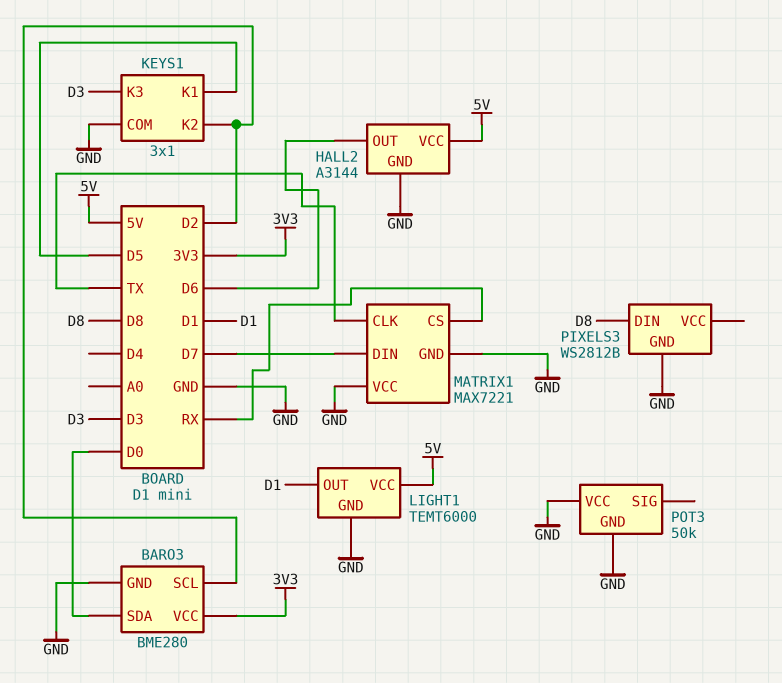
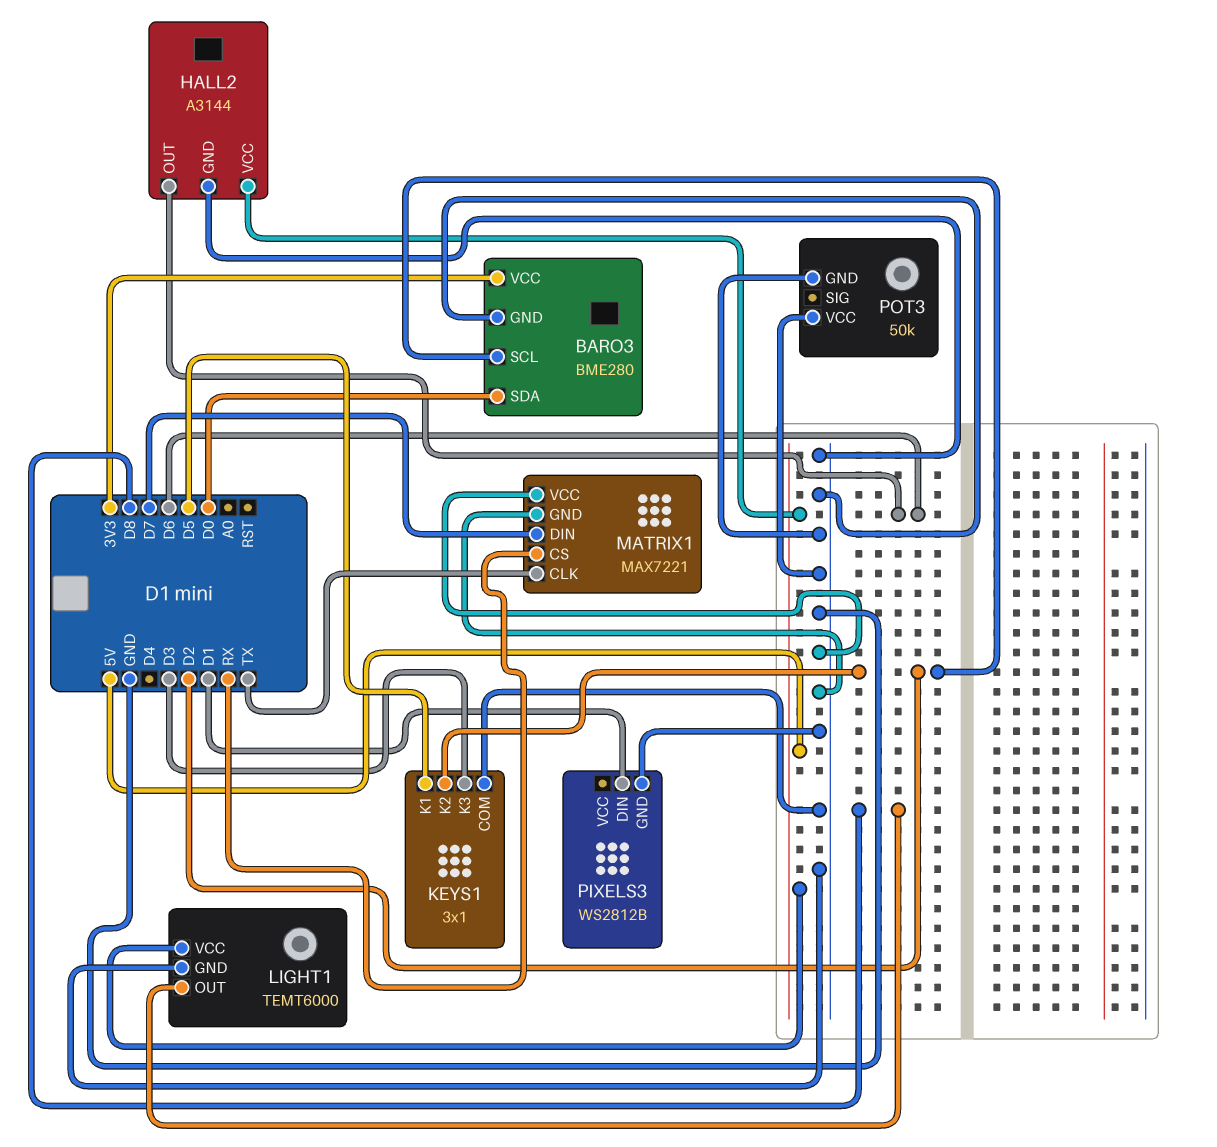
LIGHT1 pin OUT: D1 -> D8
PIXELS3 pin DIN: D8 -> D1

